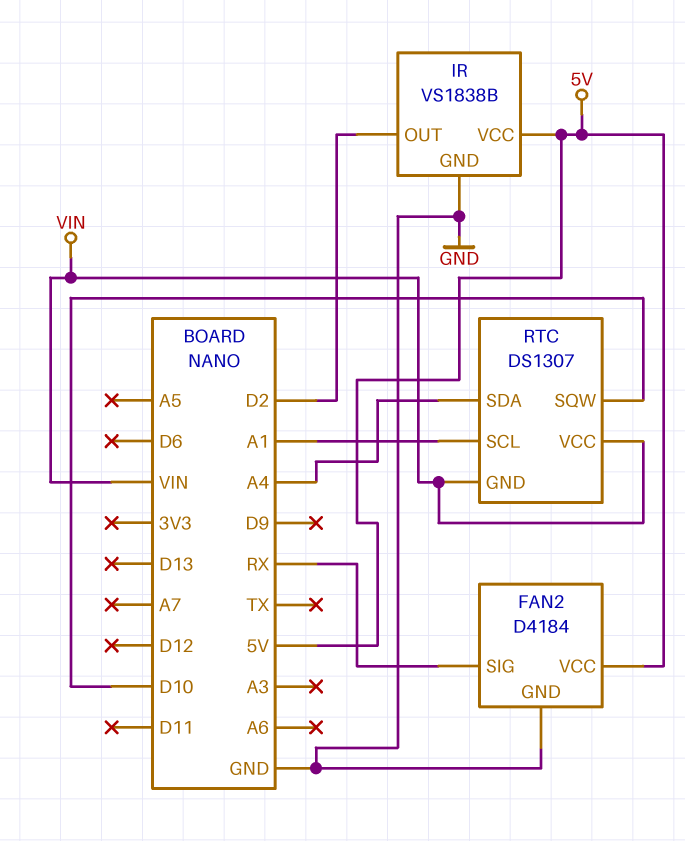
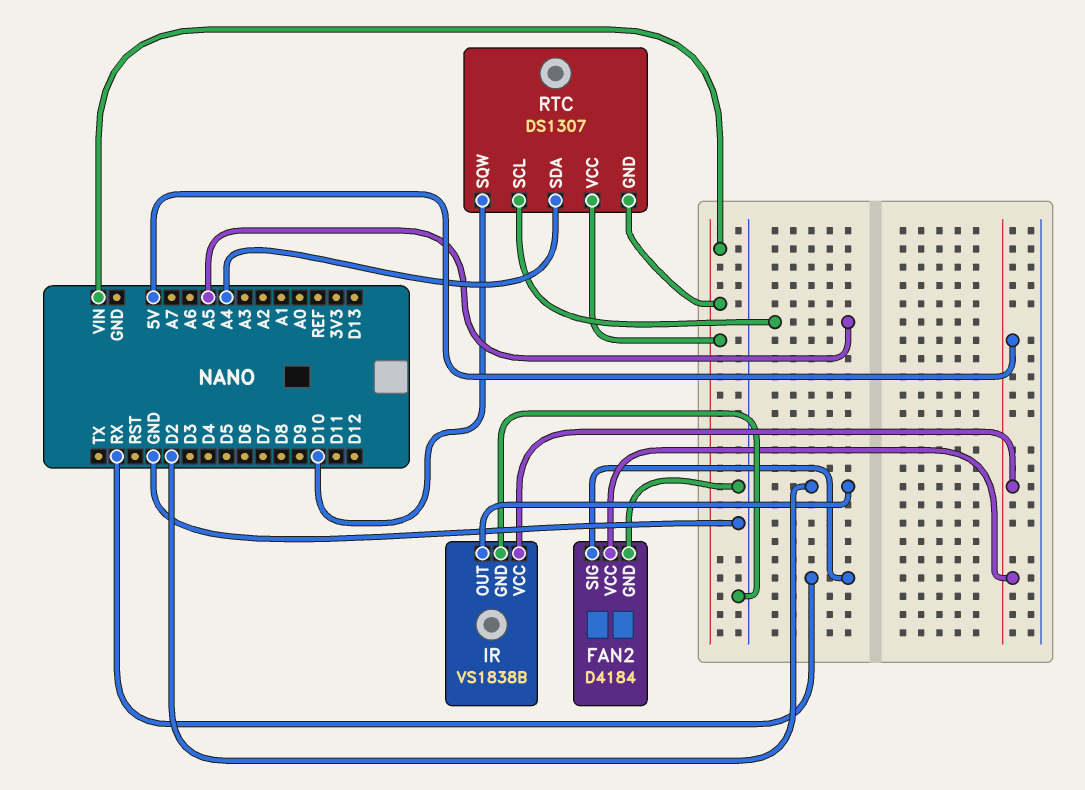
RTC pin SCL: A1 -> A5

